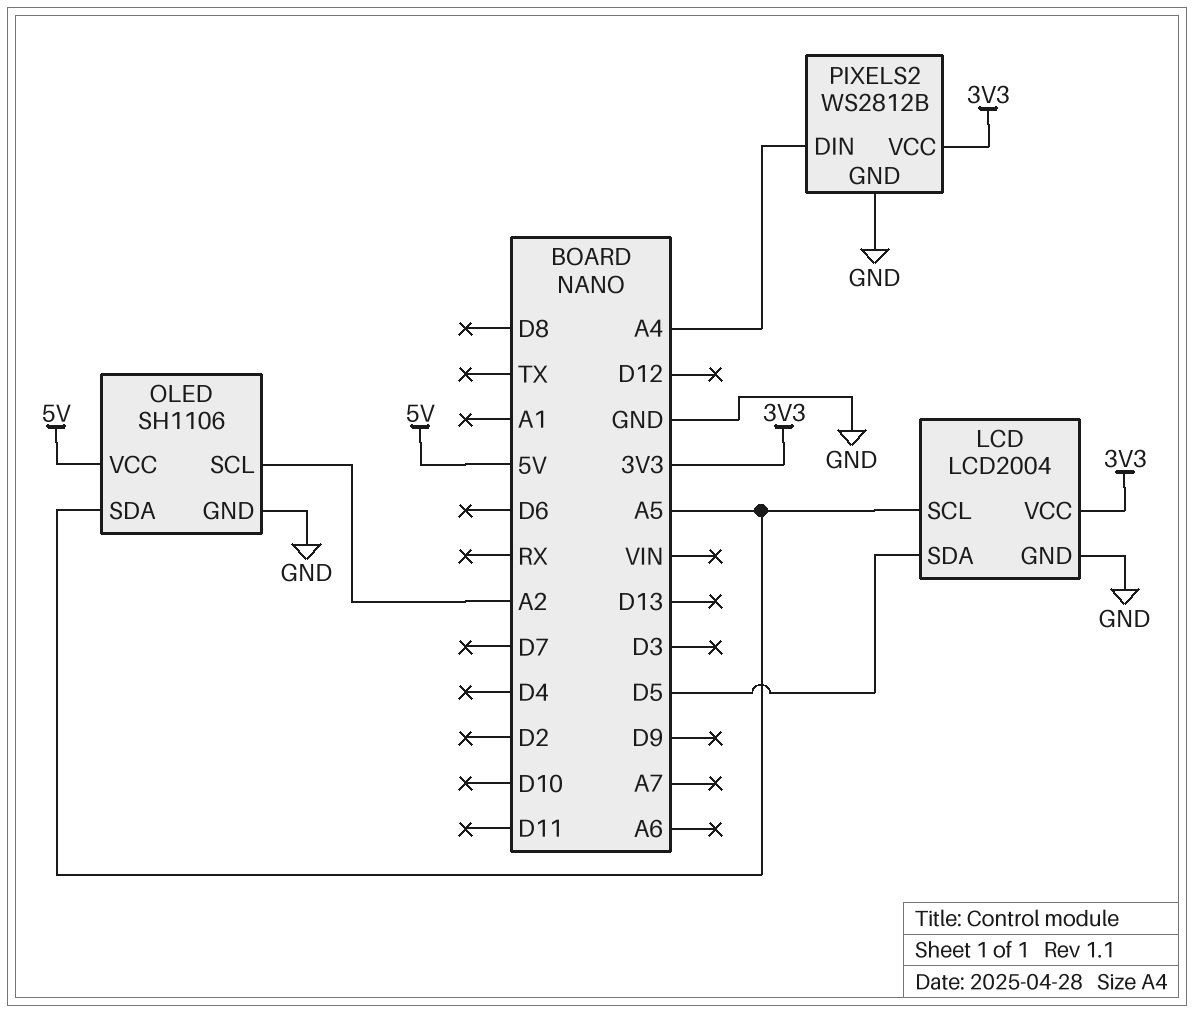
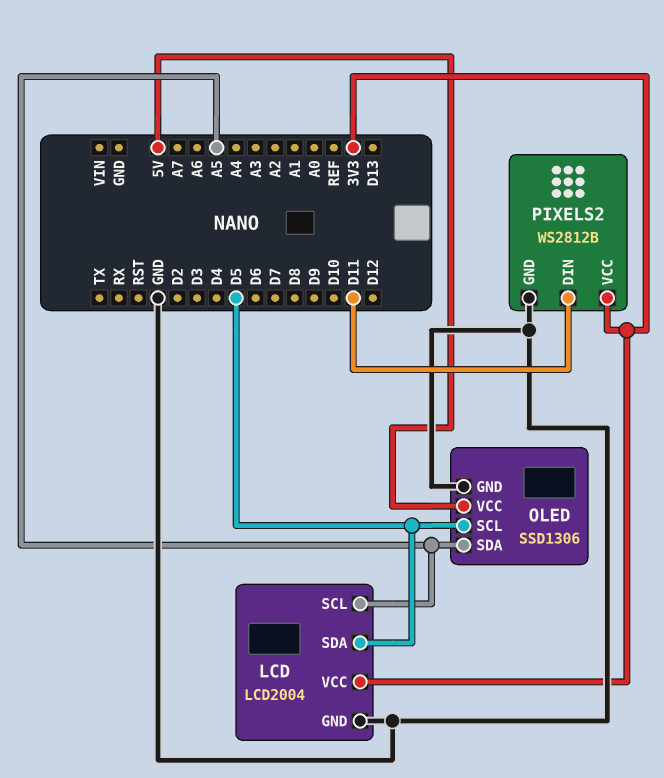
OLED: SH1106 -> SSD1306
OLED pin SCL: A2 -> D5
PIXELS2 pin DIN: A4 -> D11

